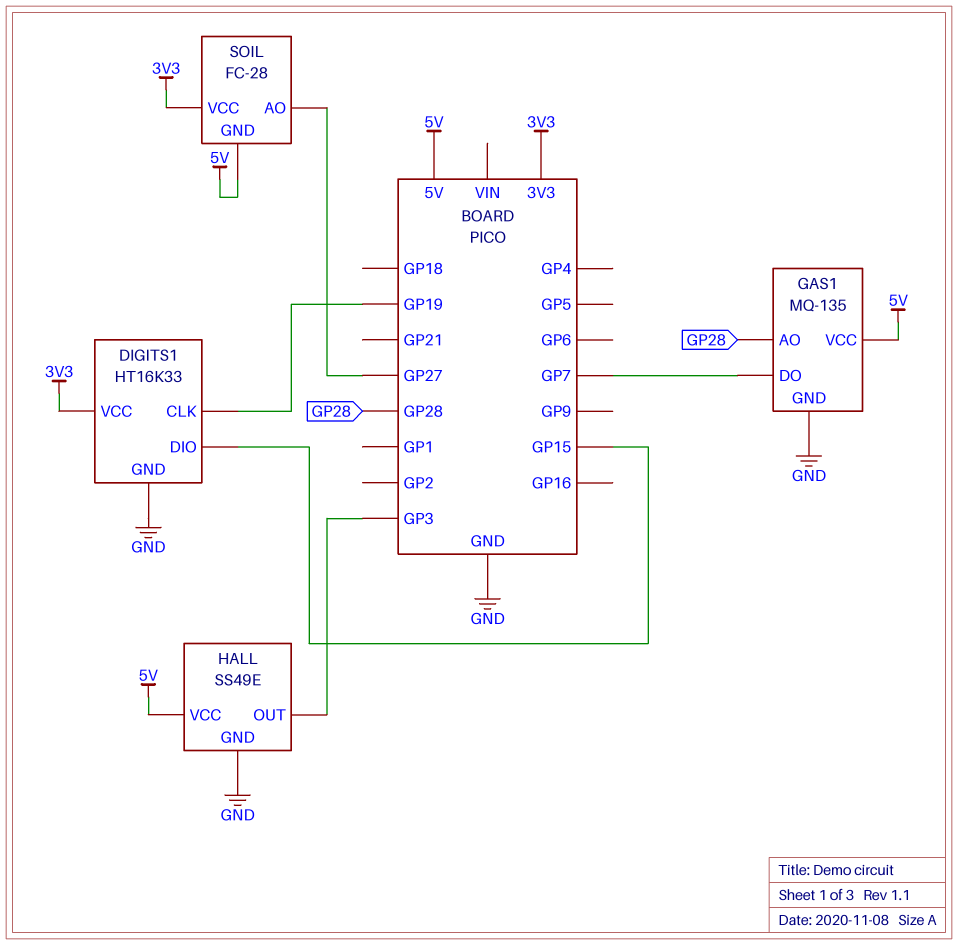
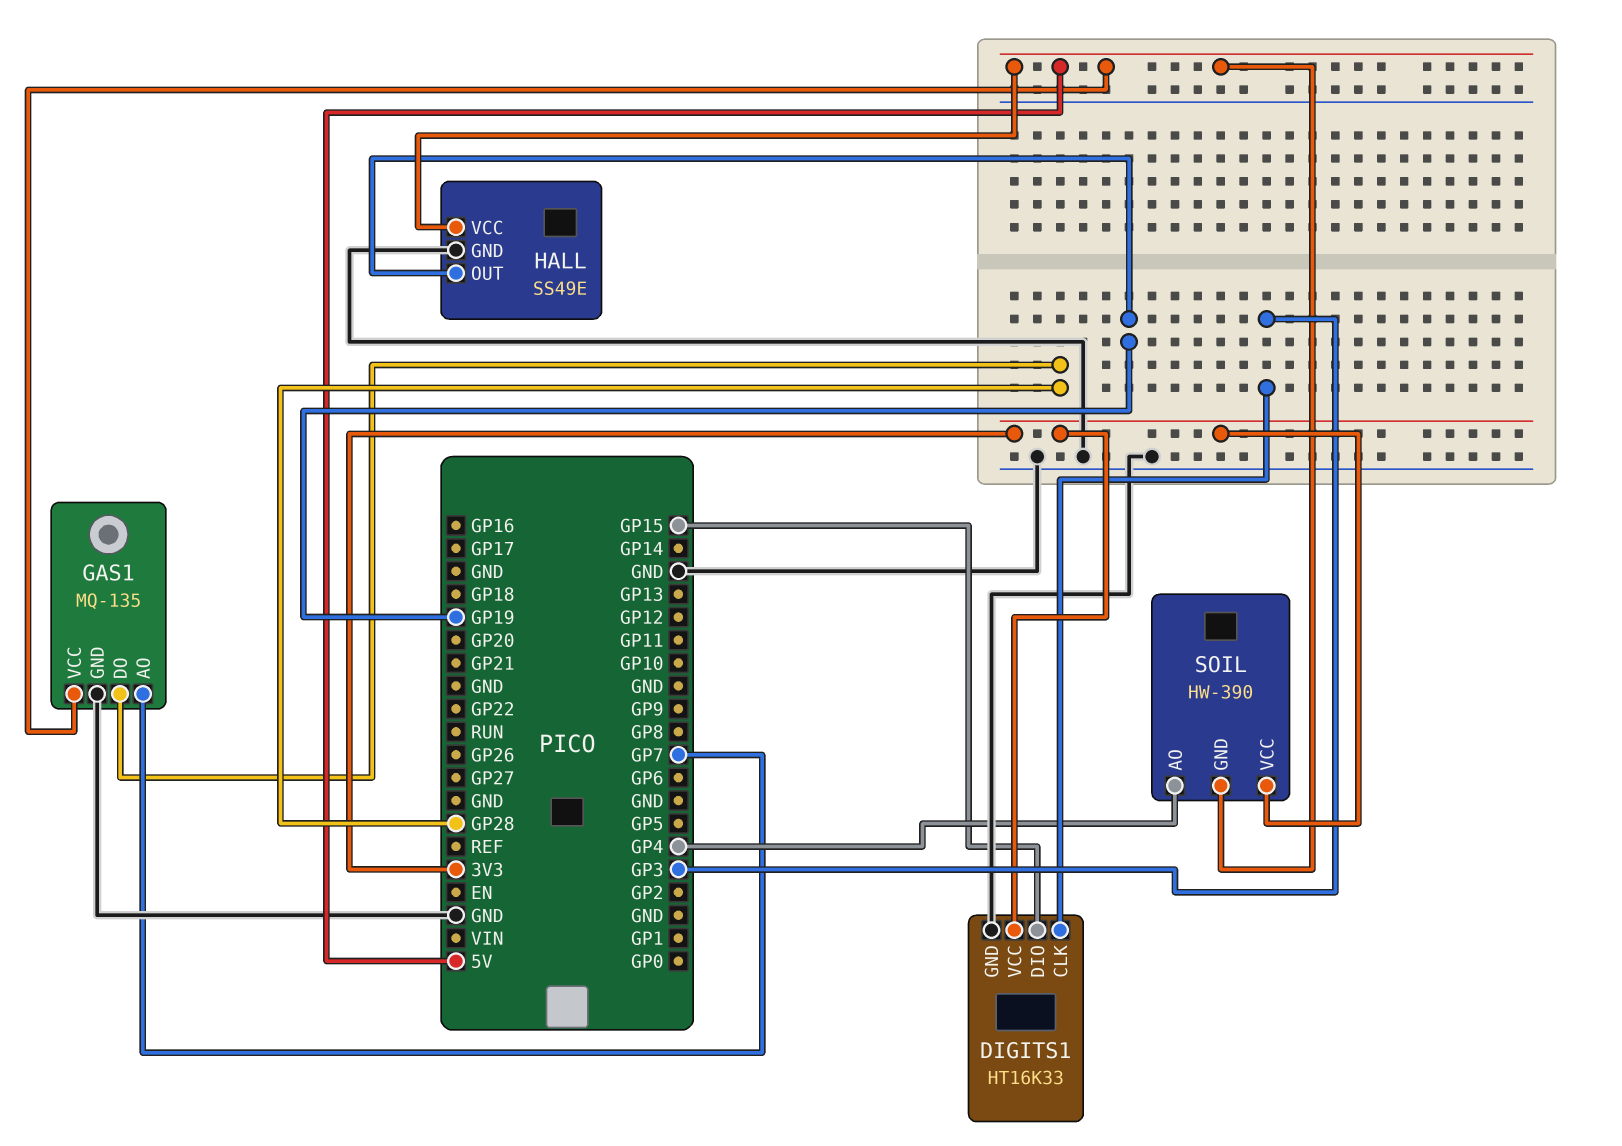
DIGITS1 pin CLK: GP19 -> GP3
GAS1 pin AO: GP28 -> GP7
GAS1 pin DO: GP7 -> GP28
HALL pin OUT: GP3 -> GP19
SOIL: FC-28 -> HW-390
SOIL pin AO: GP27 -> GP4

